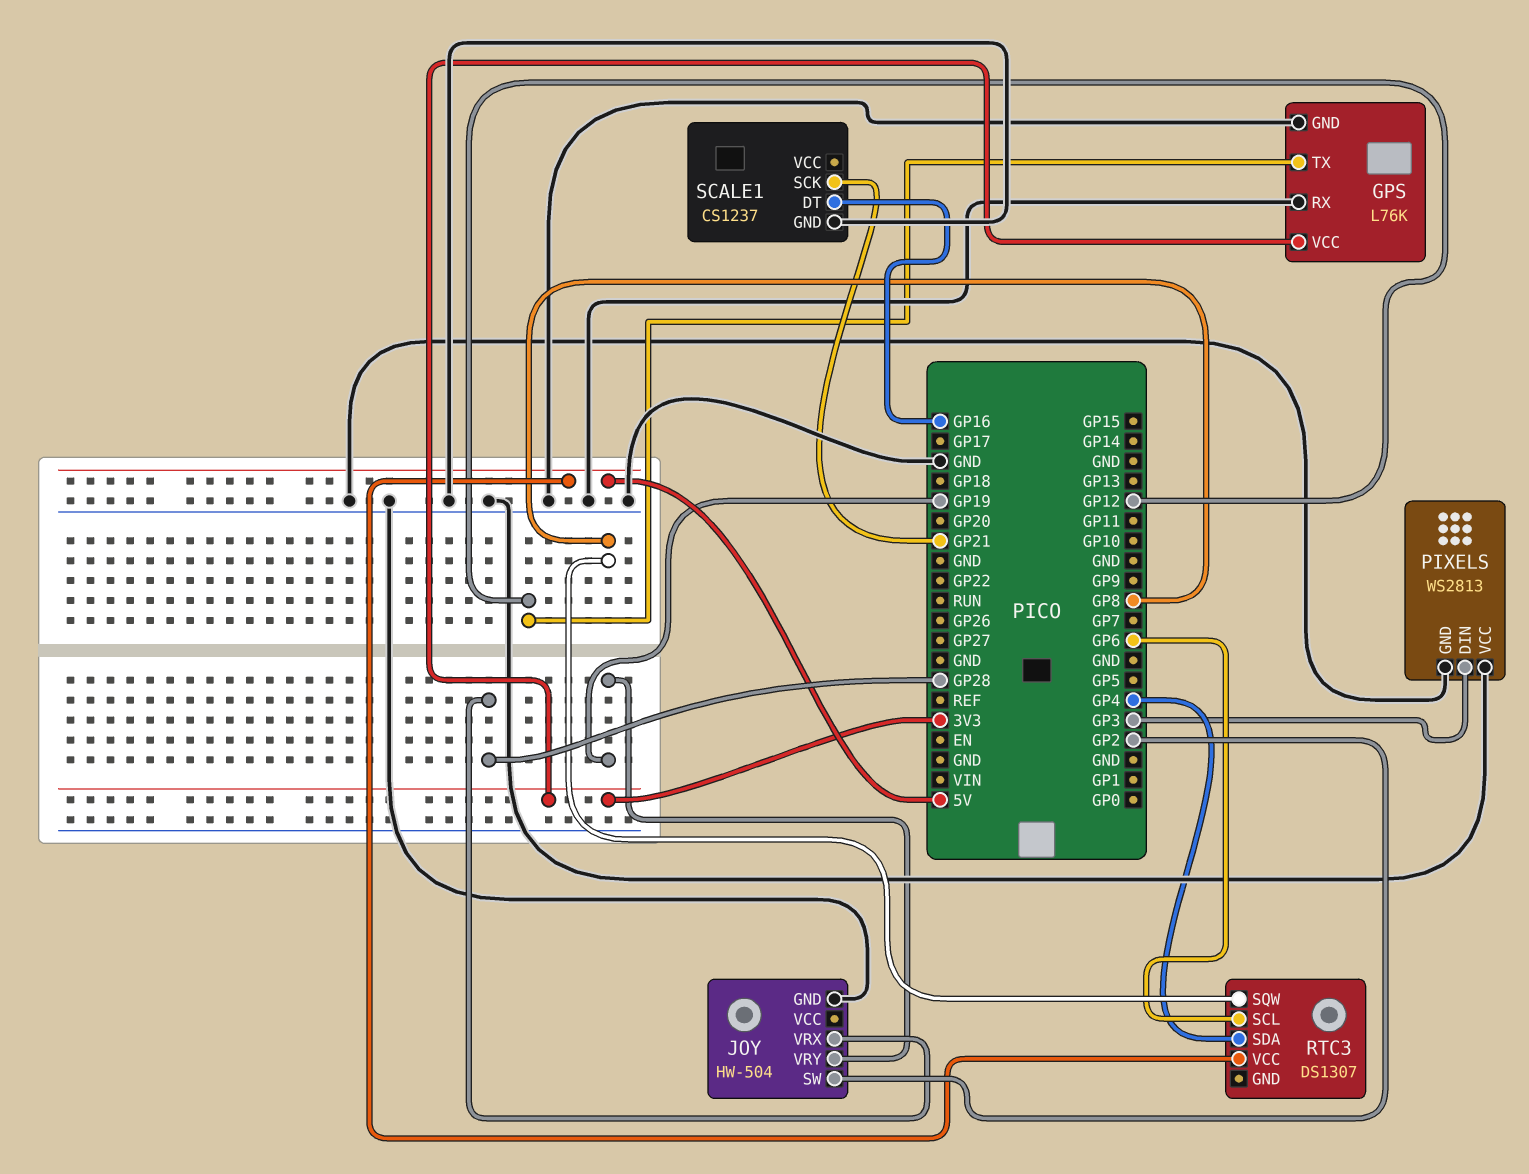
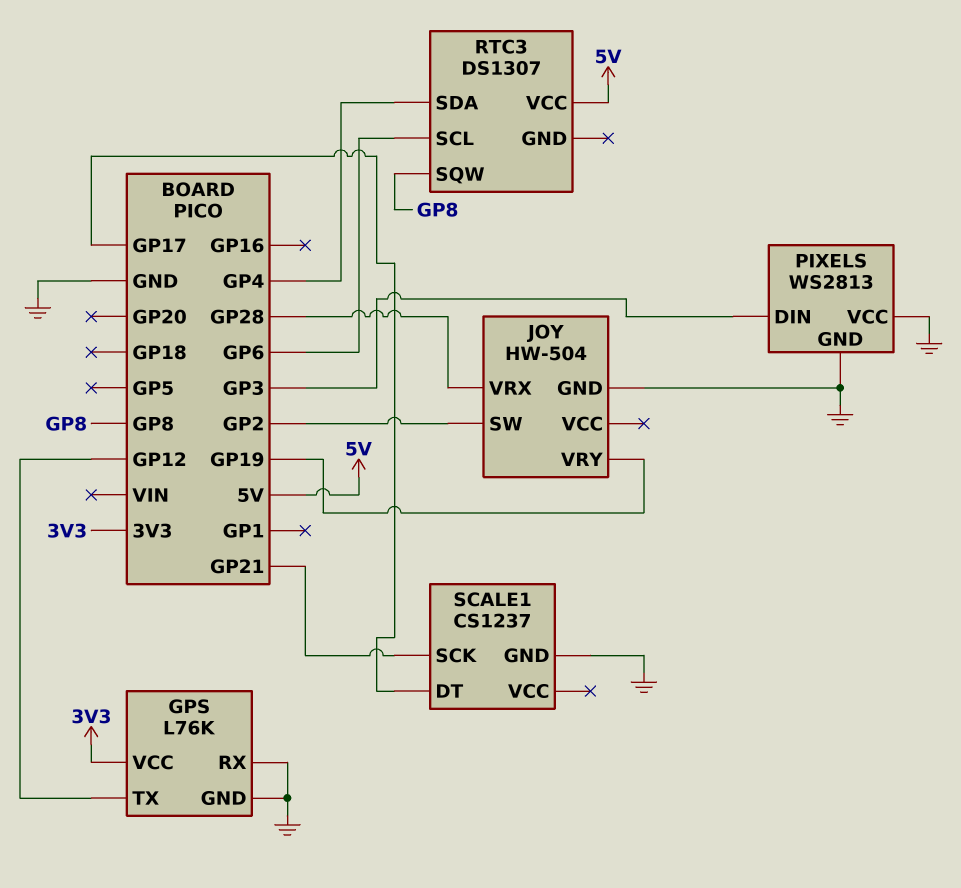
SCALE1 pin DT: GP16 -> GP17

